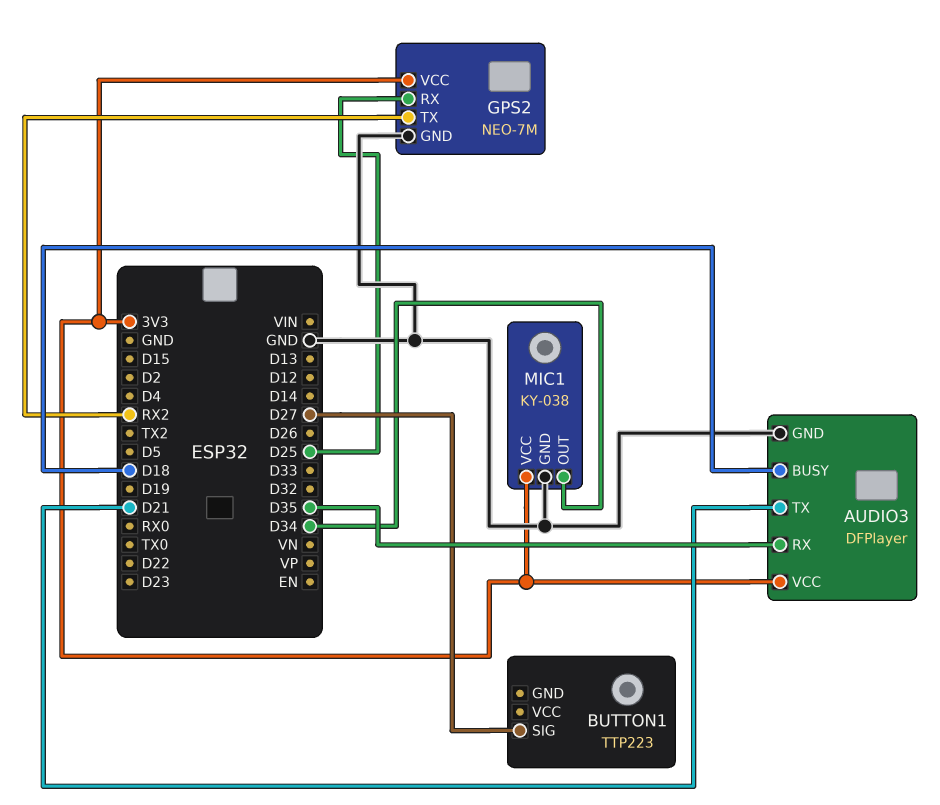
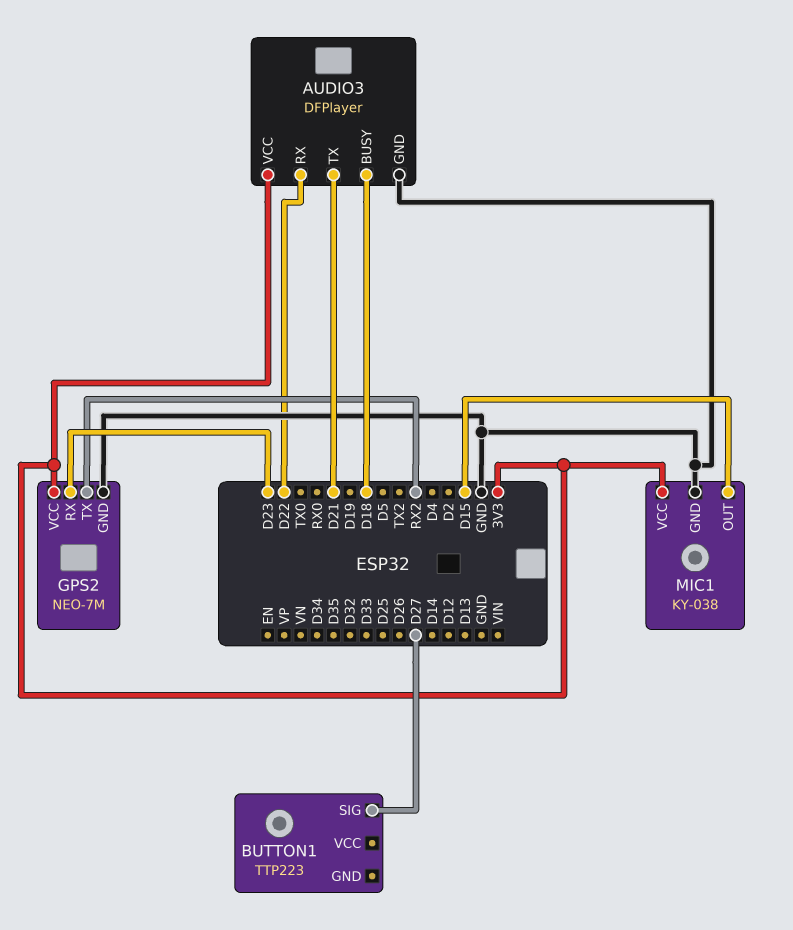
AUDIO3 pin RX: D35 -> D22
GPS2 pin RX: D25 -> D23
MIC1 pin OUT: D34 -> D15

